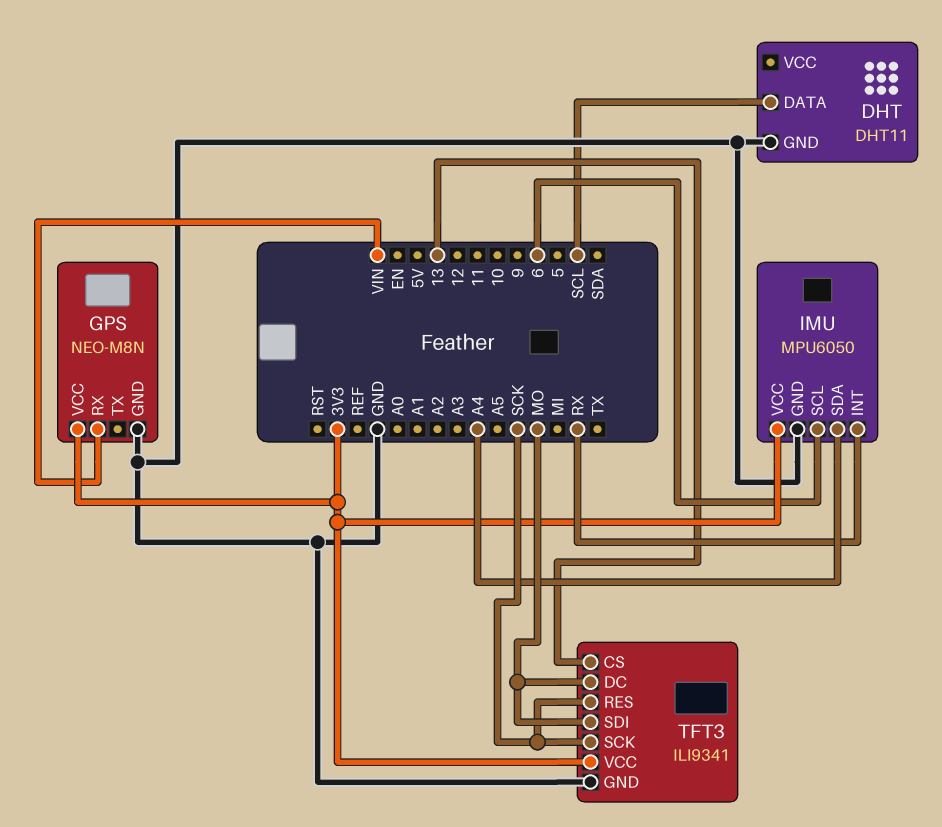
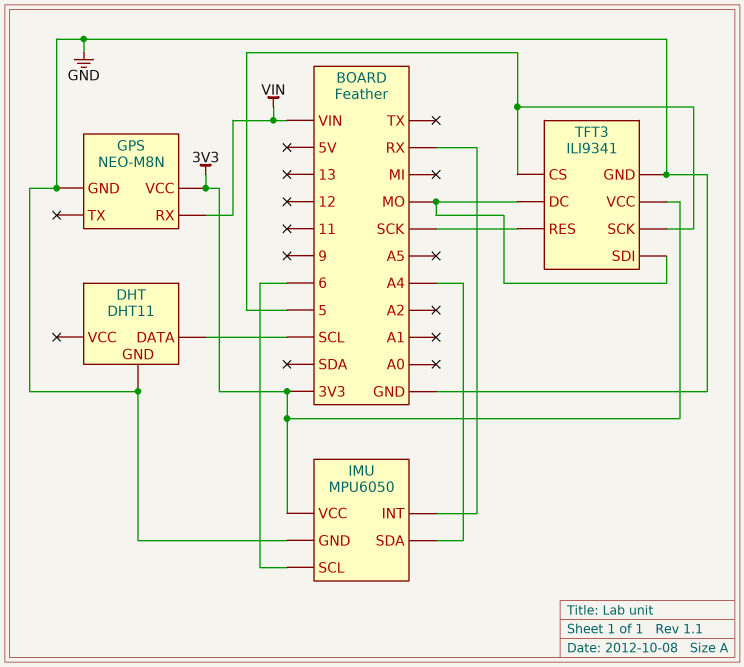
TFT3 pin CS: 13 -> 5
TFT3 pin SCK: SCK -> 5

